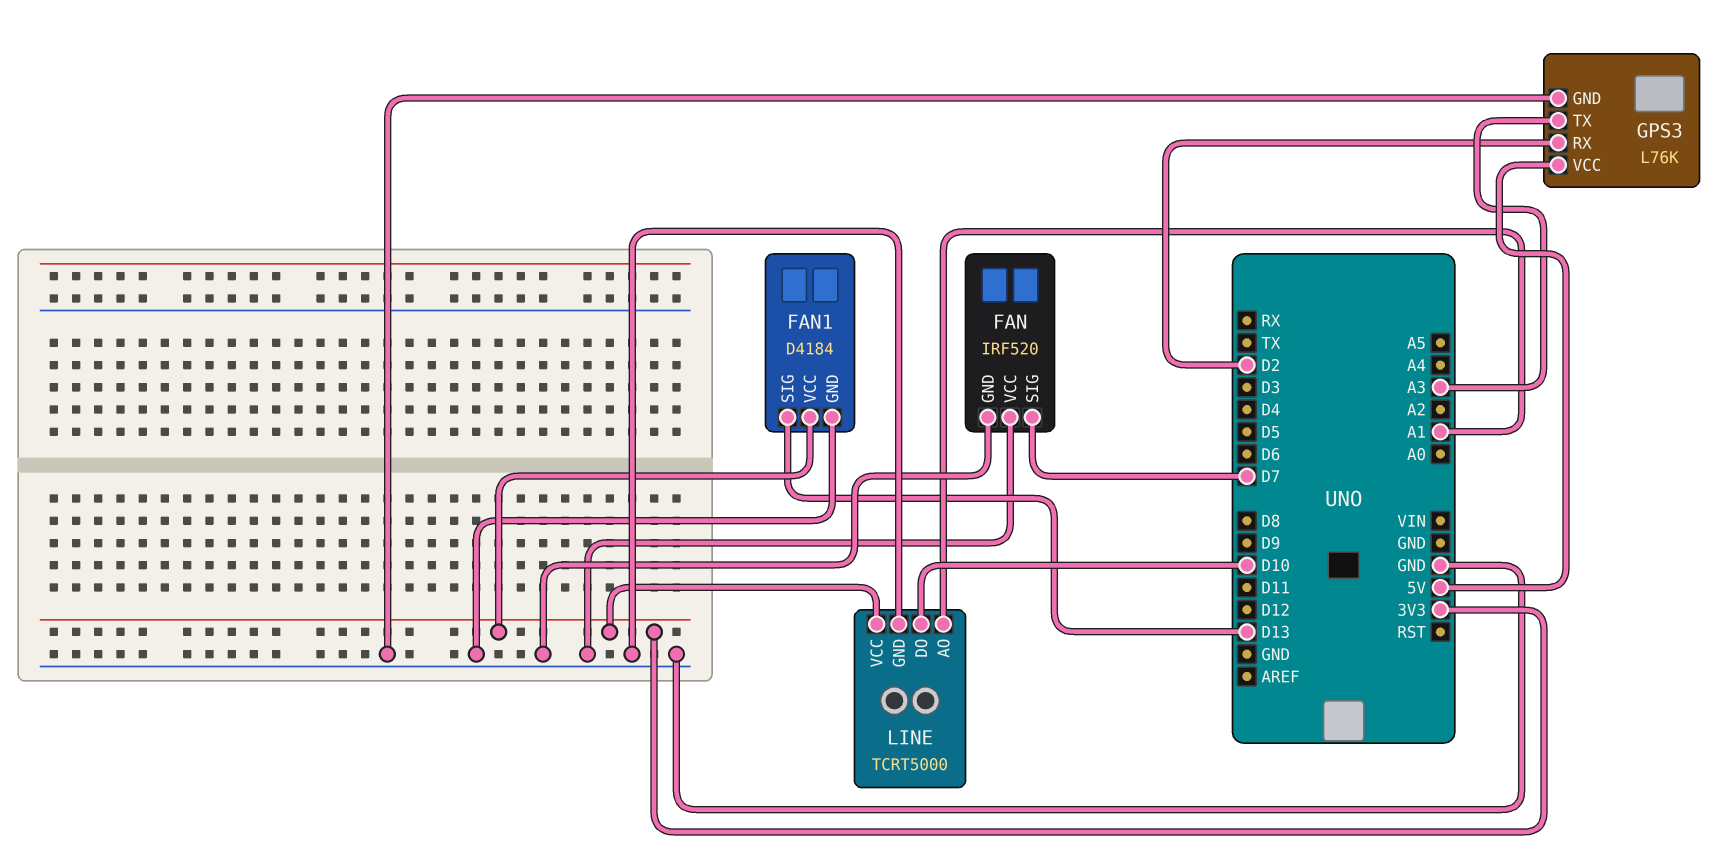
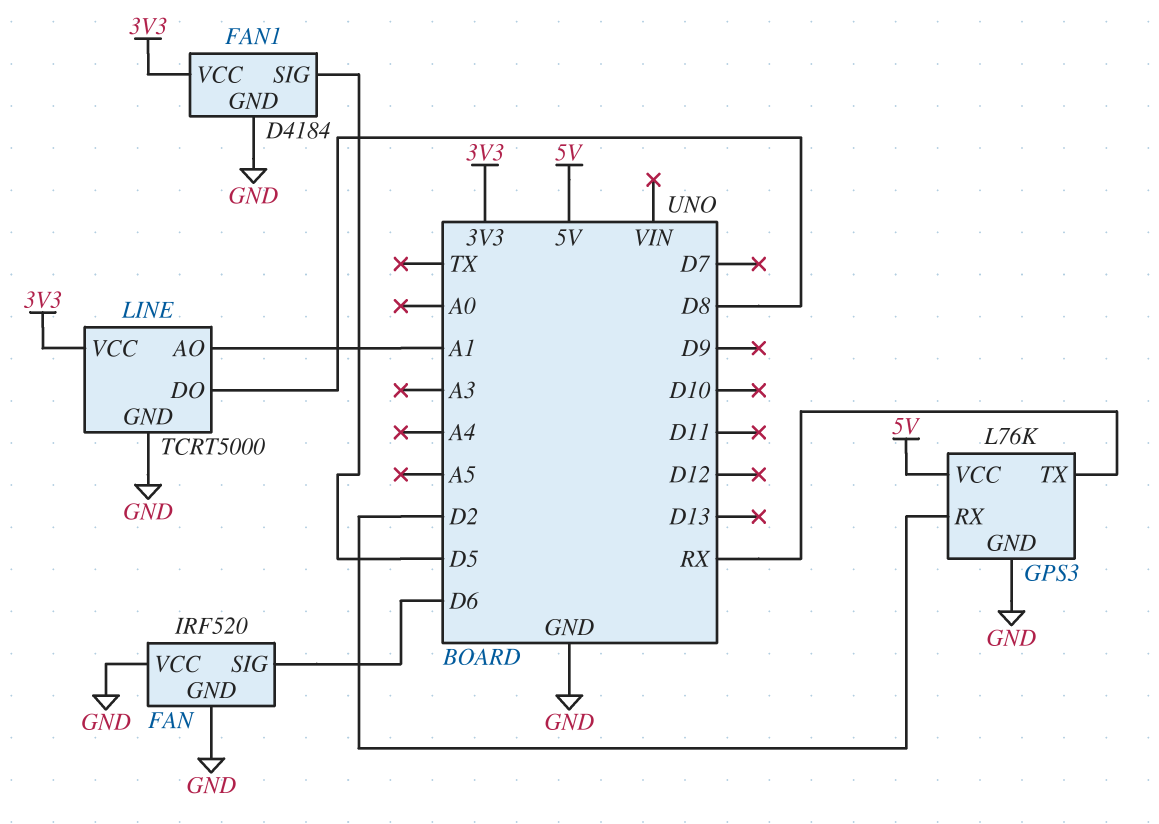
FAN pin SIG: D7 -> D6
FAN1 pin SIG: D13 -> D5
GPS3 pin TX: A3 -> RX
LINE pin DO: D10 -> D8

